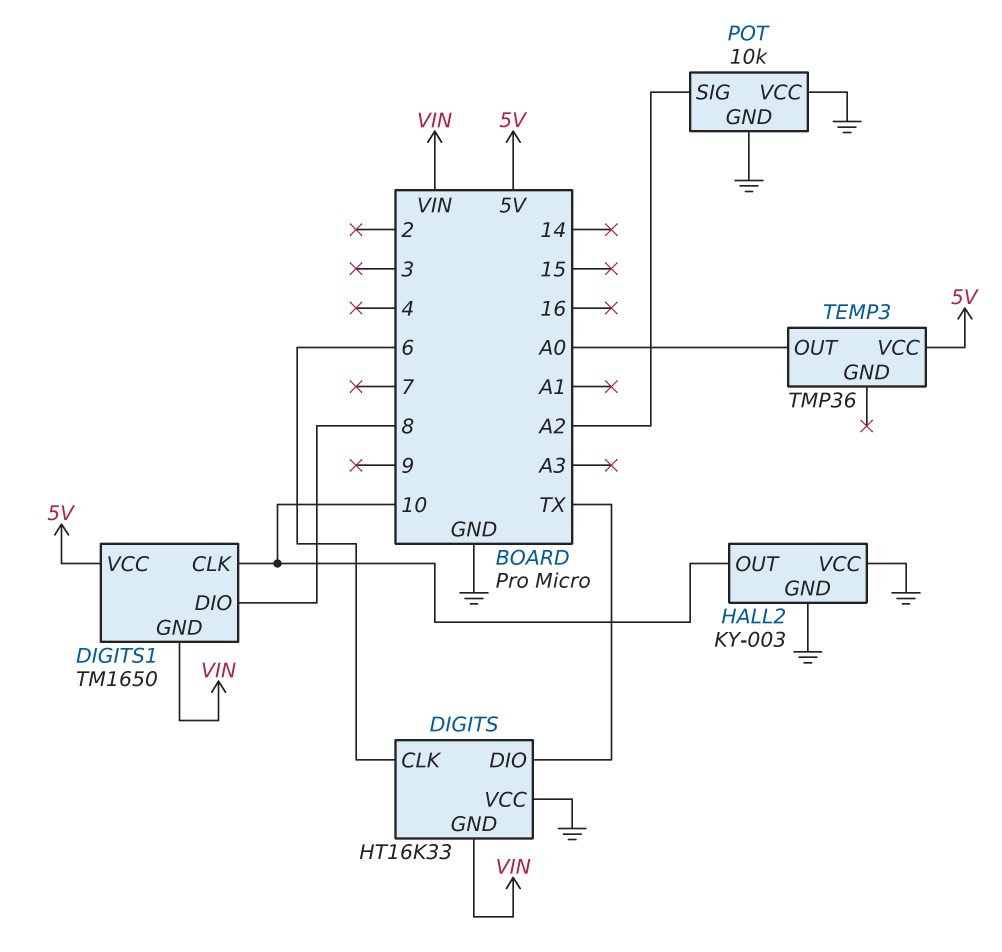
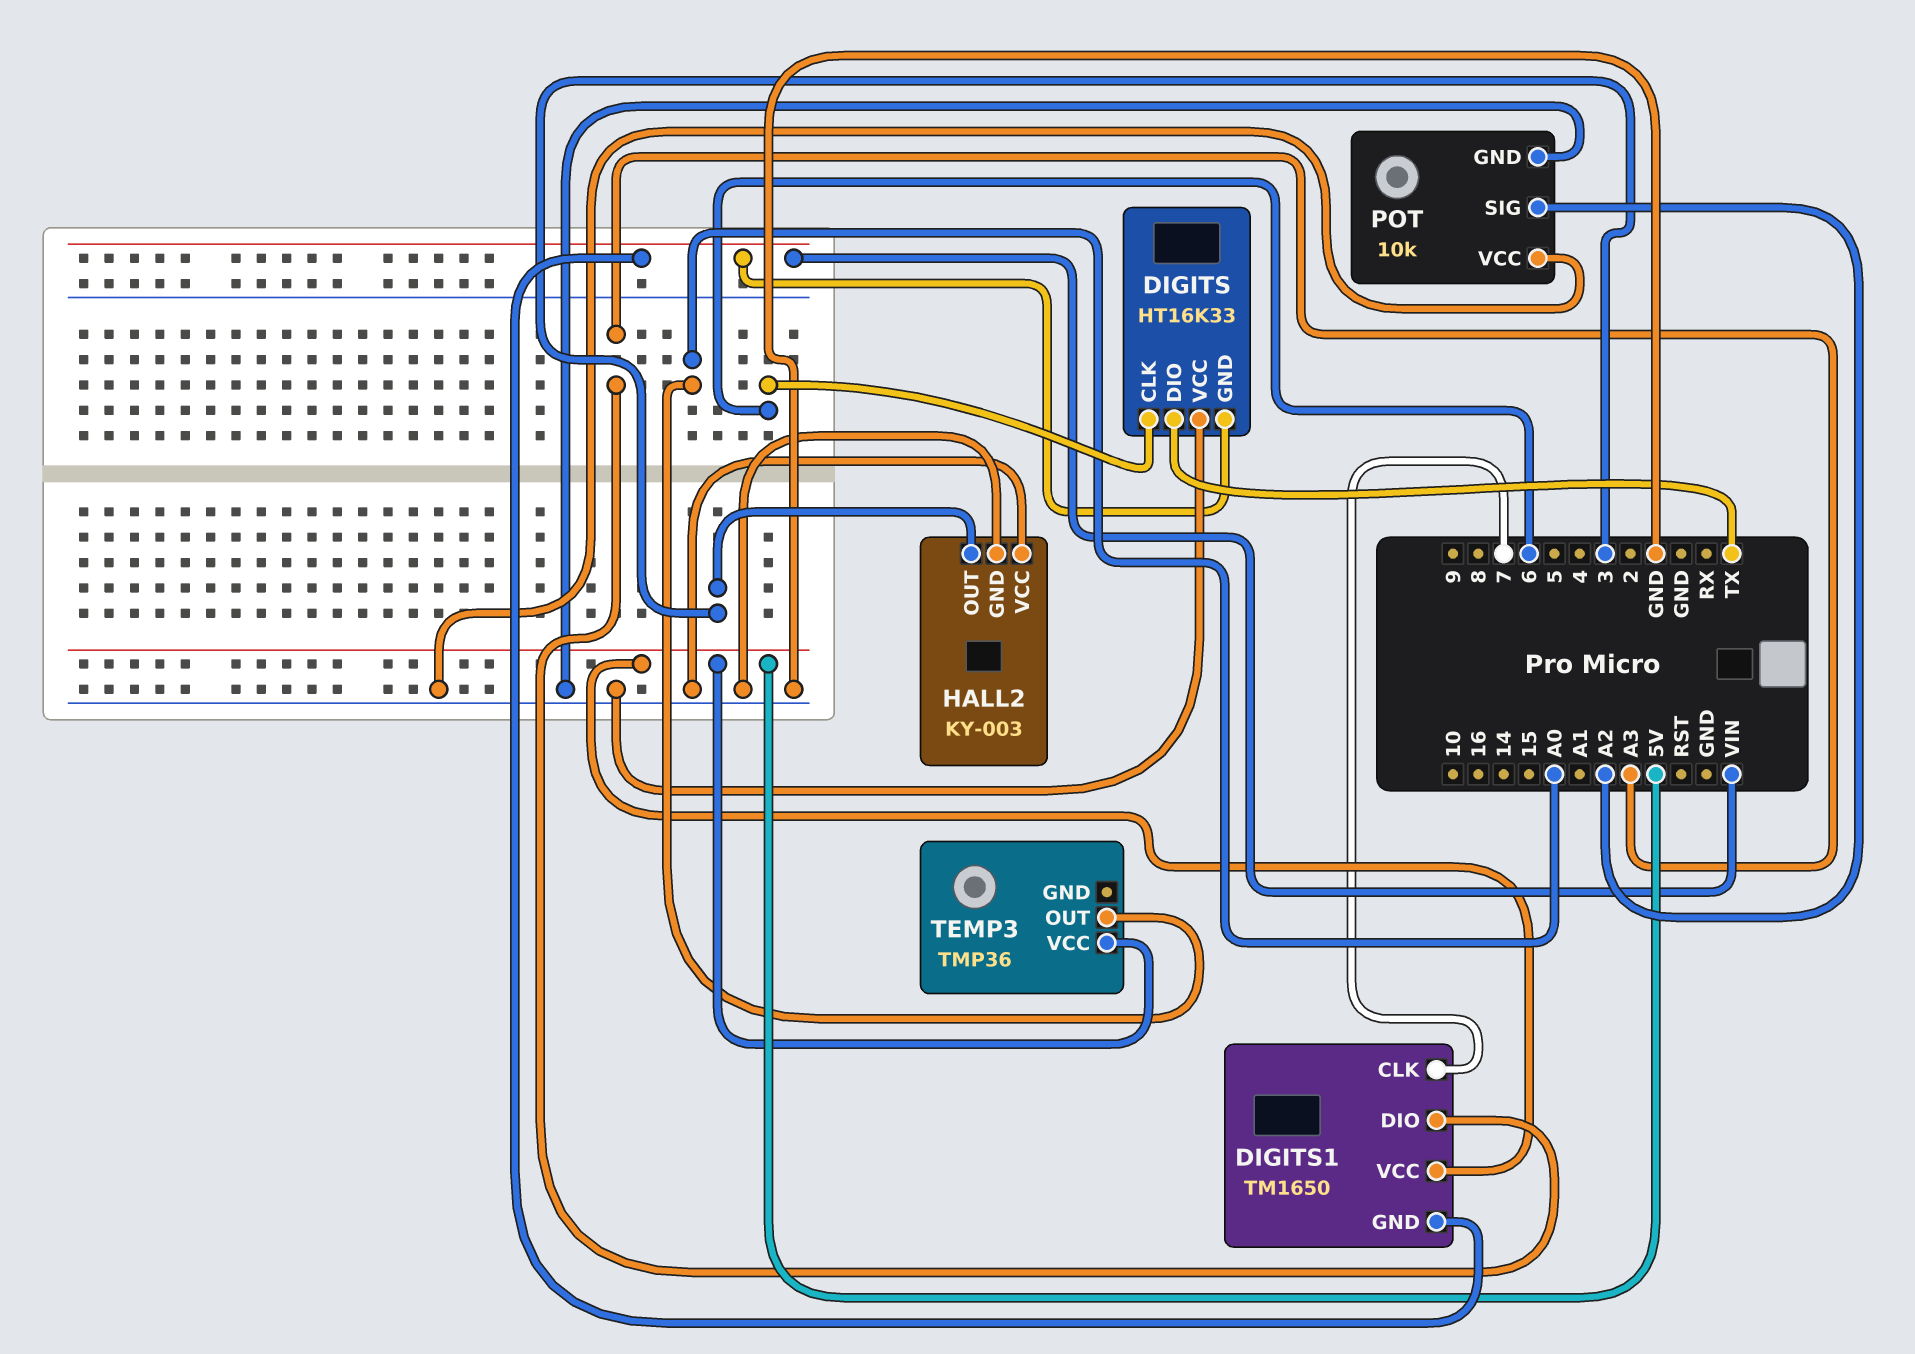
DIGITS1 pin CLK: 10 -> 7
DIGITS1 pin DIO: 8 -> A3
HALL2 pin OUT: 10 -> 3

